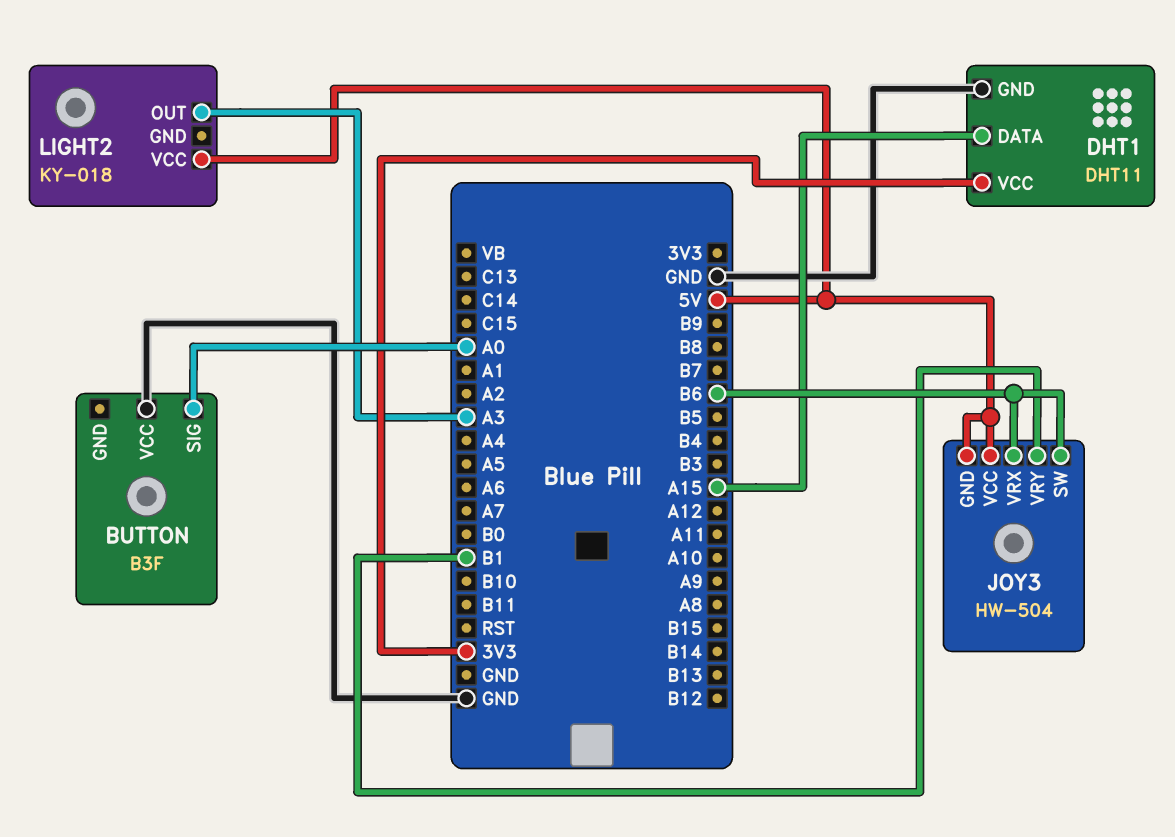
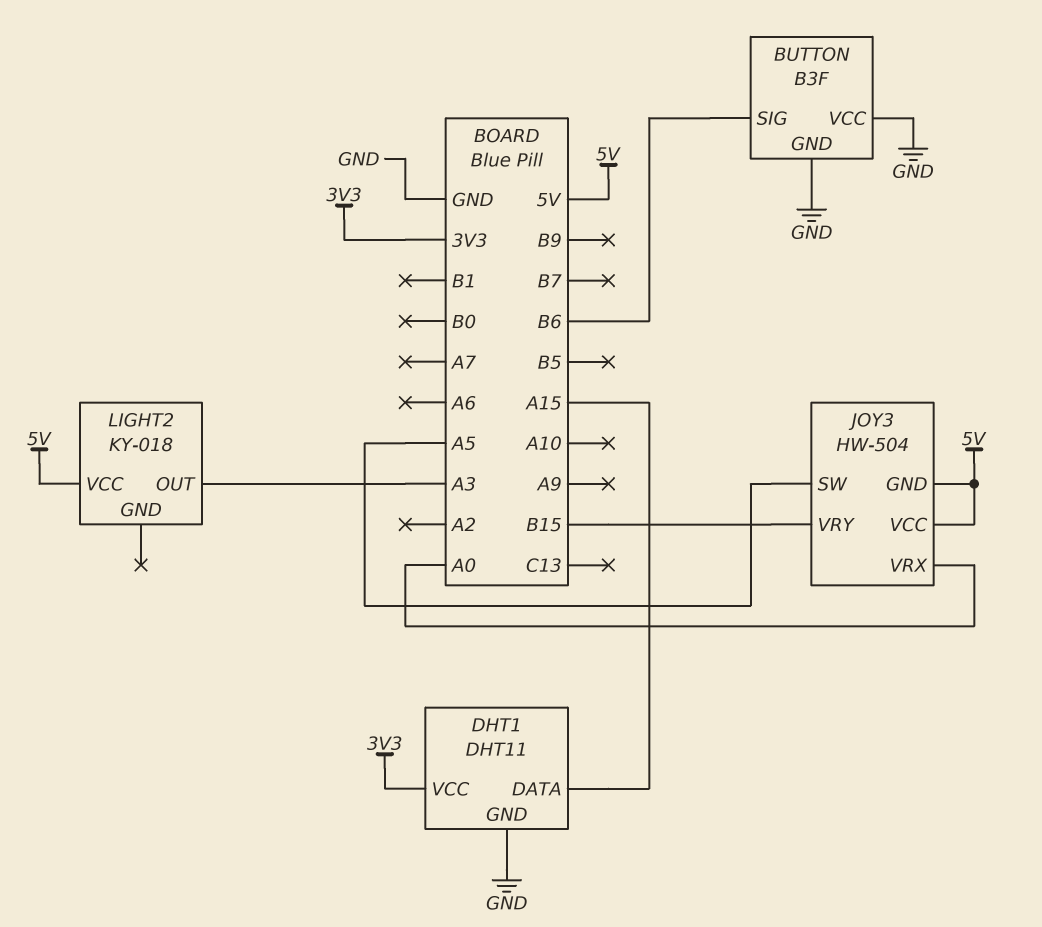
BUTTON pin GND: none -> GND
BUTTON pin SIG: A0 -> B6
JOY3 pin SW: B6 -> A5
JOY3 pin VRX: B6 -> A0
JOY3 pin VRY: B1 -> B15

